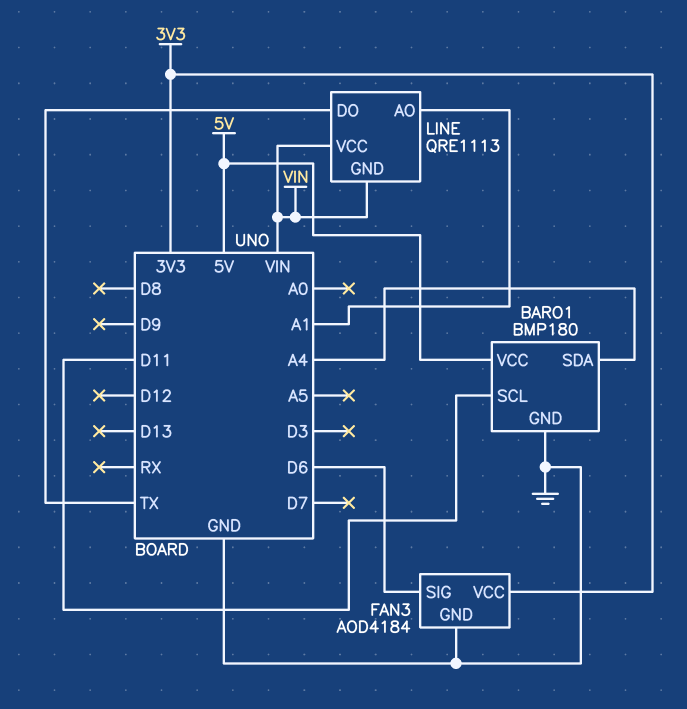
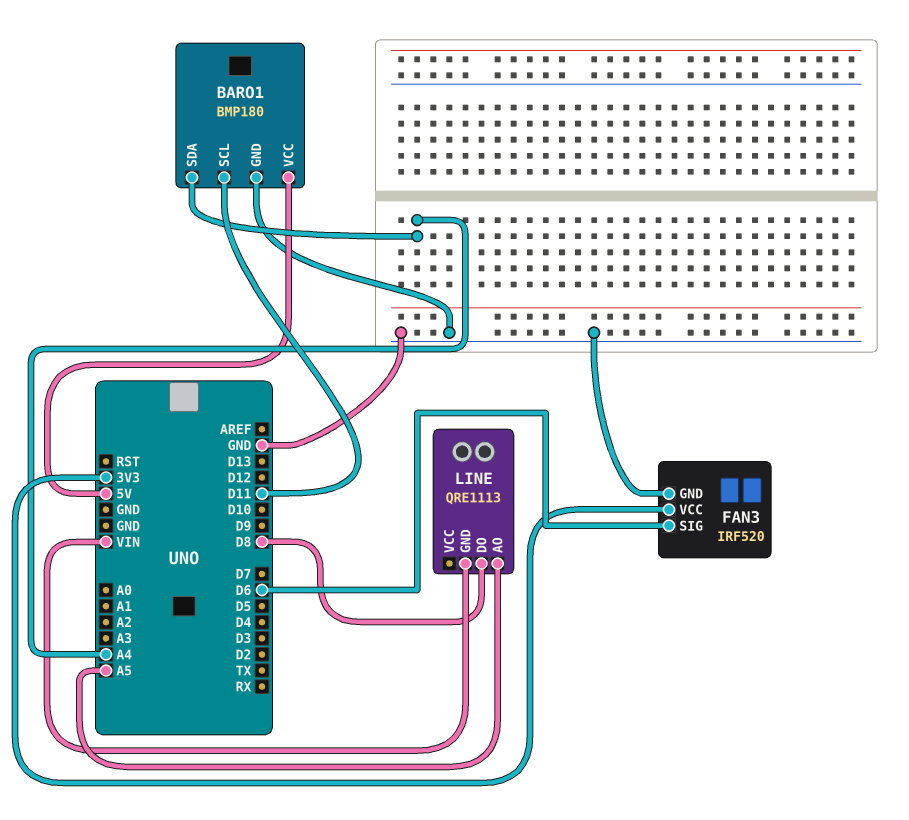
FAN3: AOD4184 -> IRF520
LINE pin AO: A1 -> A5
LINE pin DO: TX -> D8
LINE pin VCC: VIN -> none

